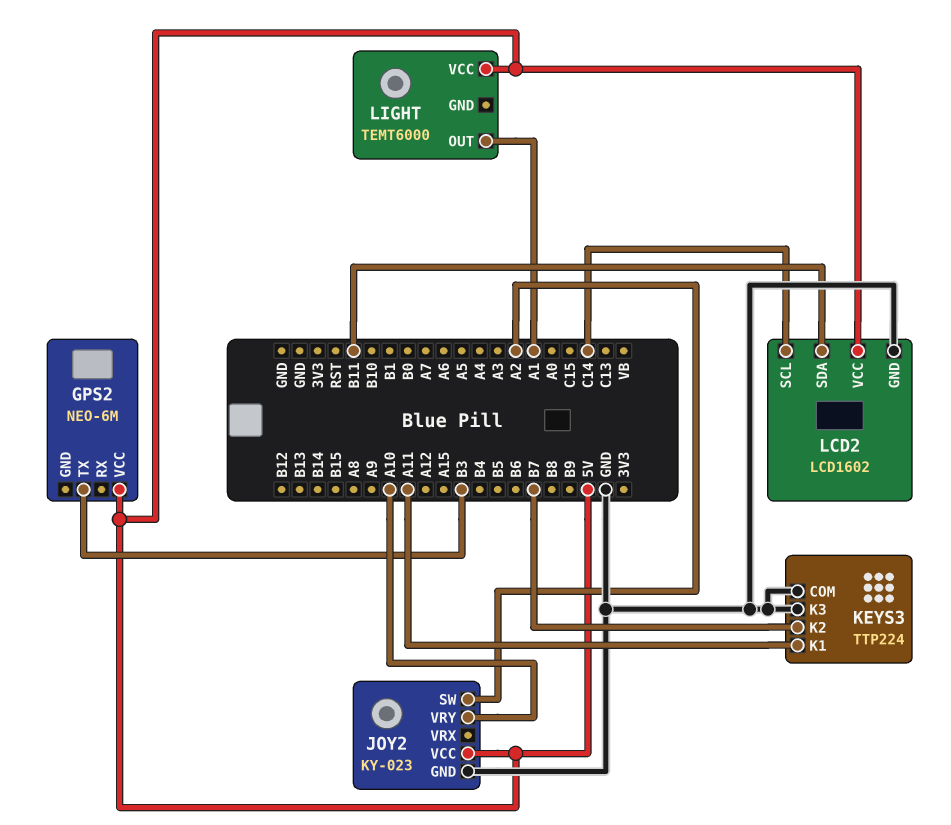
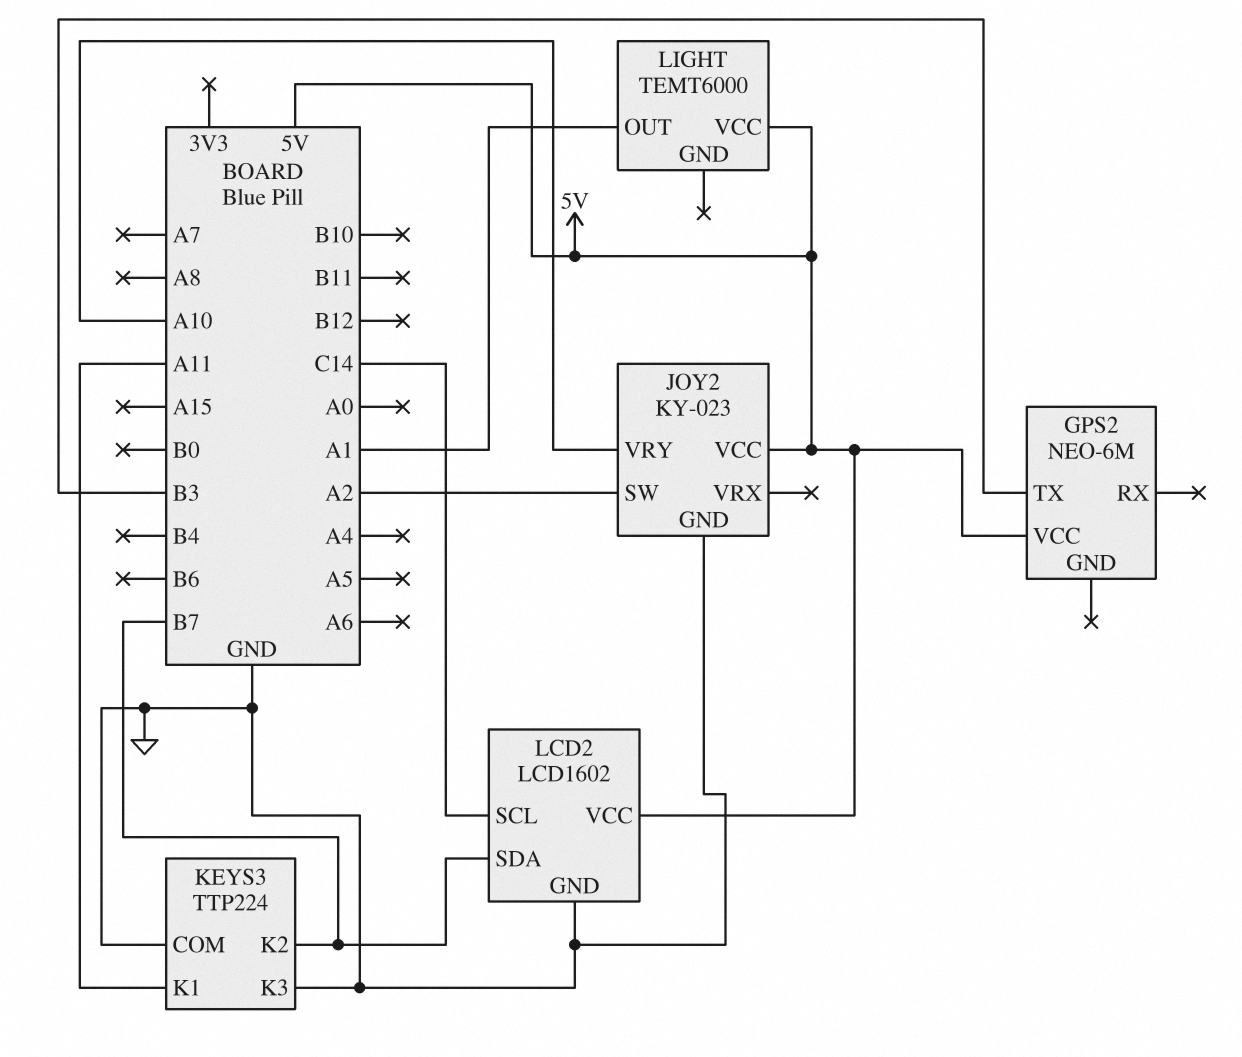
LCD2 pin SDA: B11 -> B7

